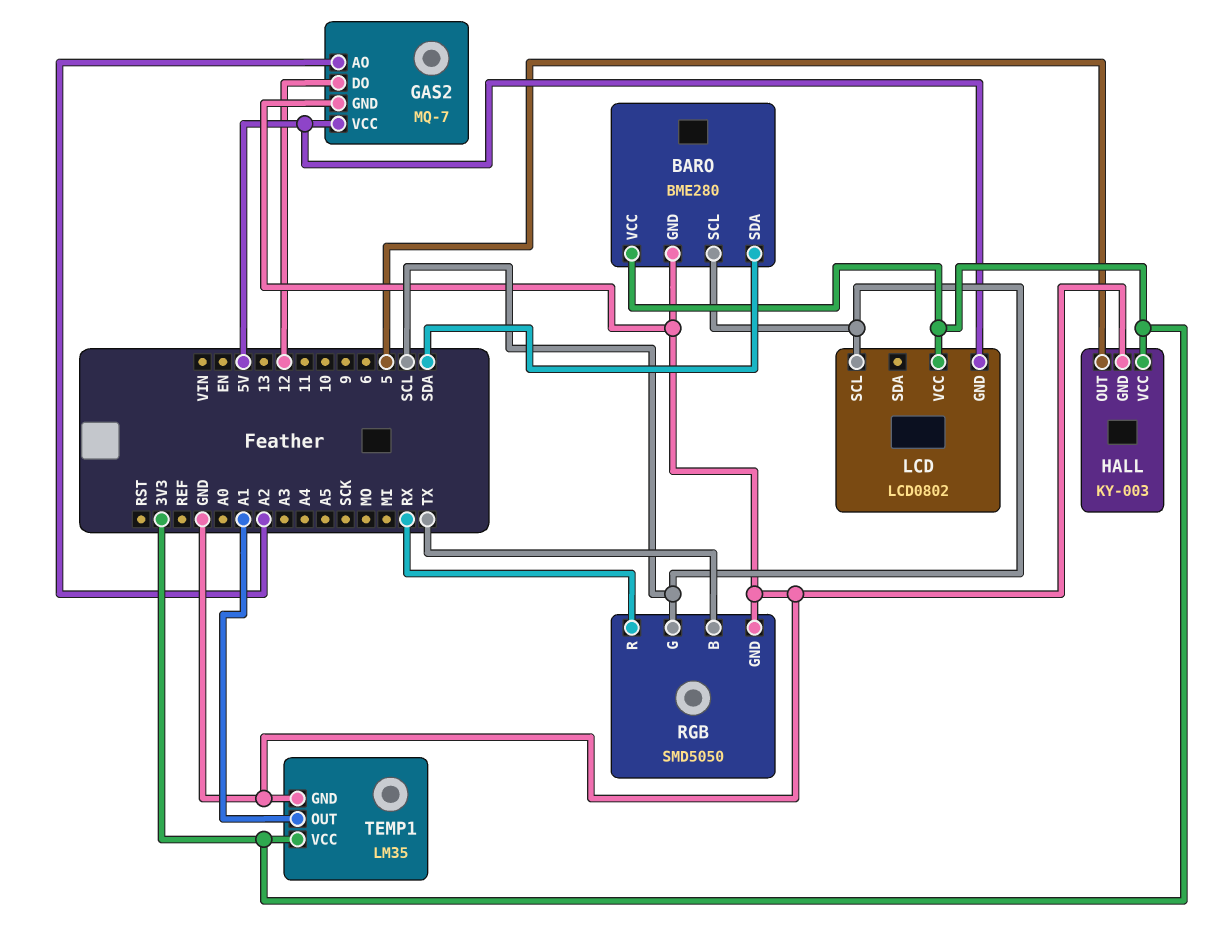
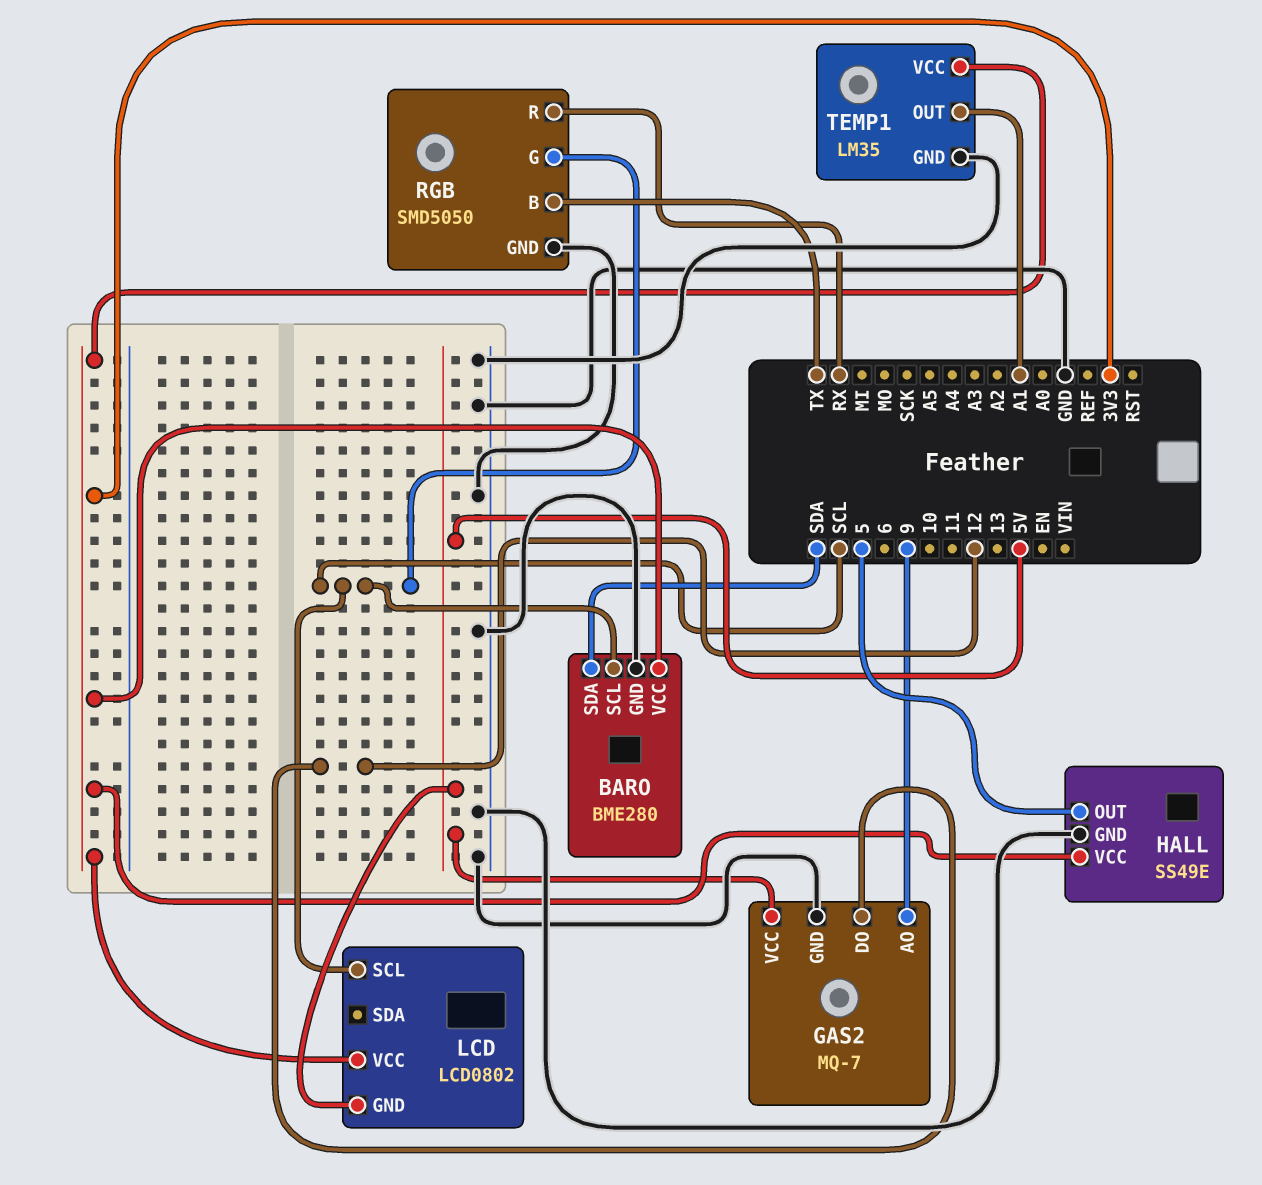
GAS2 pin AO: A2 -> 9
HALL: KY-003 -> SS49E

